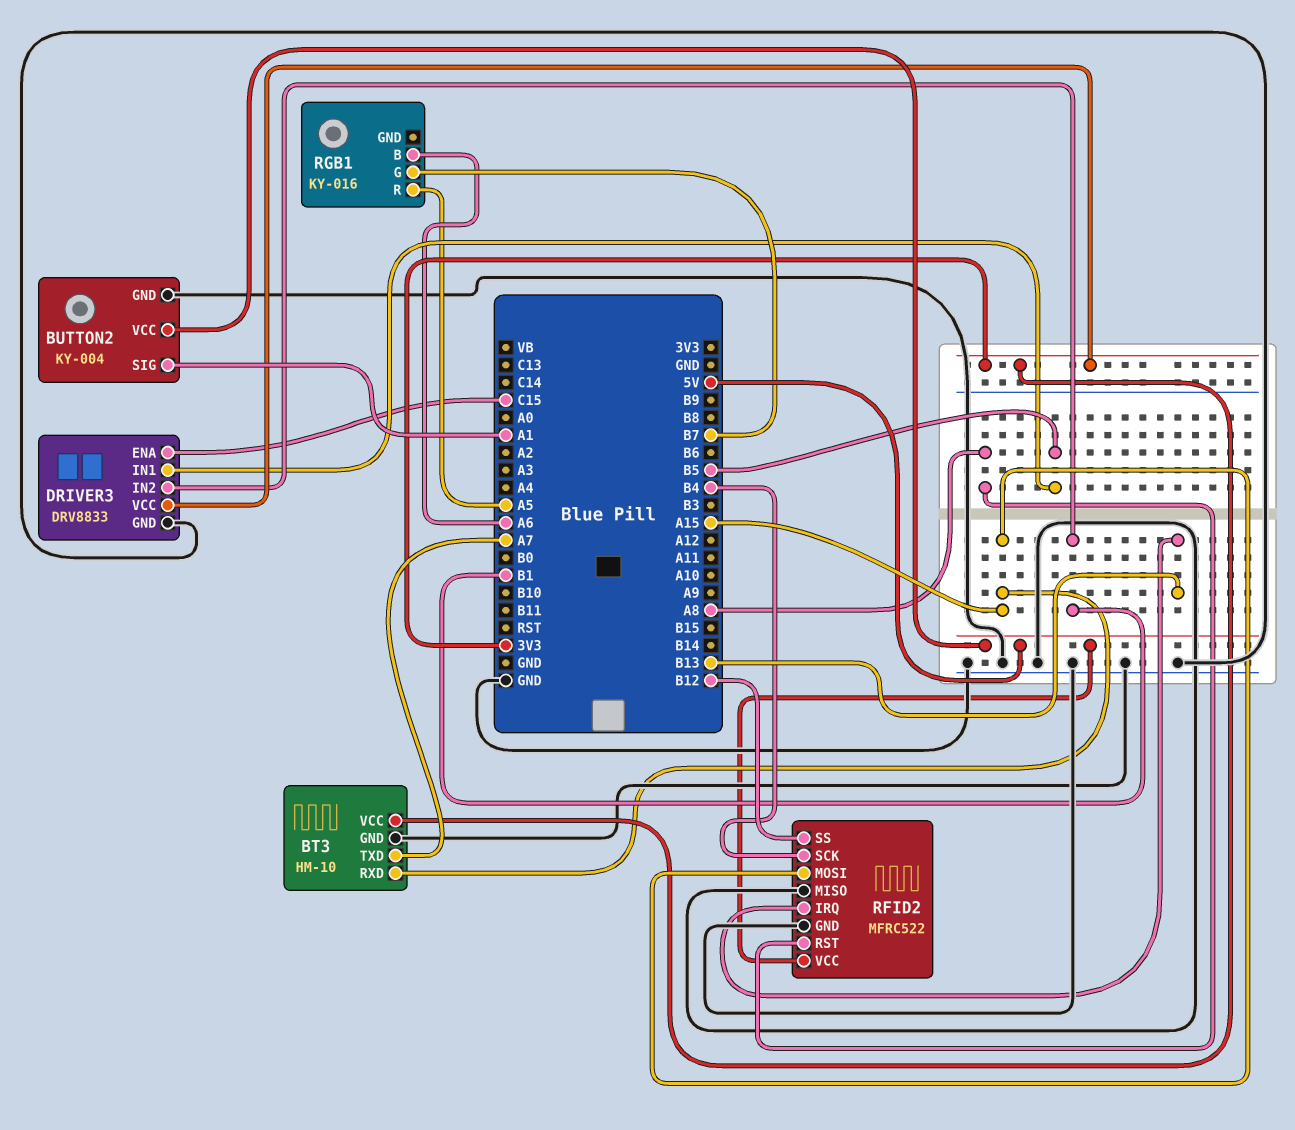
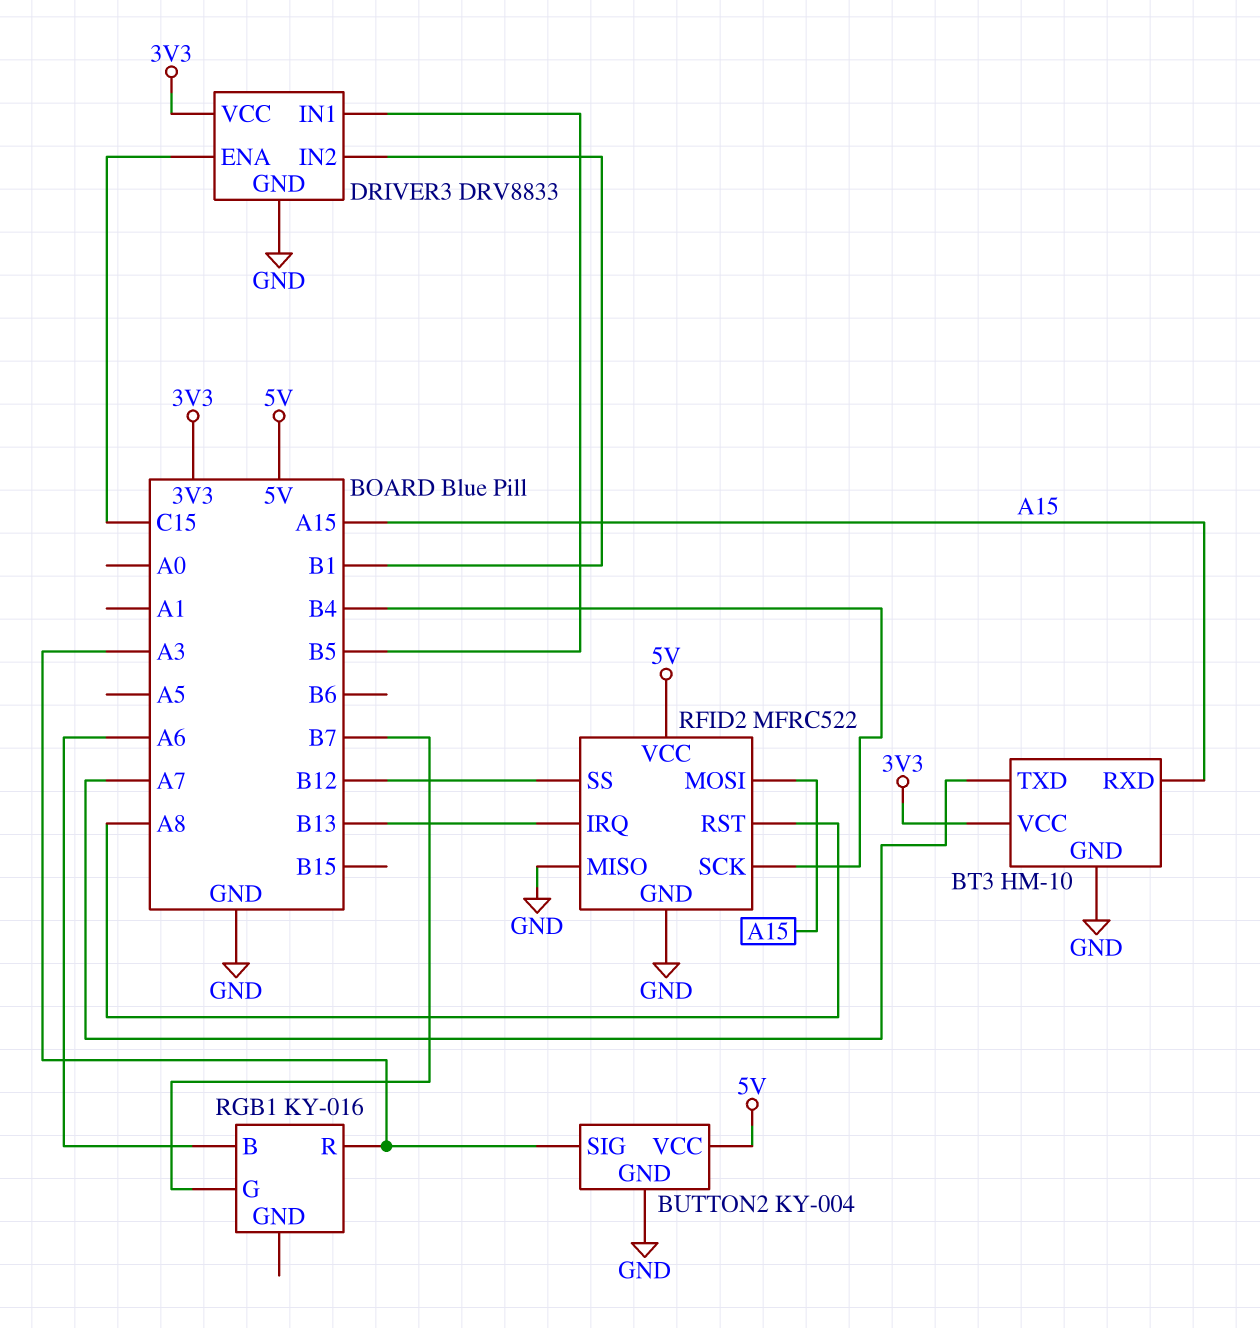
BUTTON2 pin SIG: A1 -> A3
RGB1 pin R: A5 -> A3

